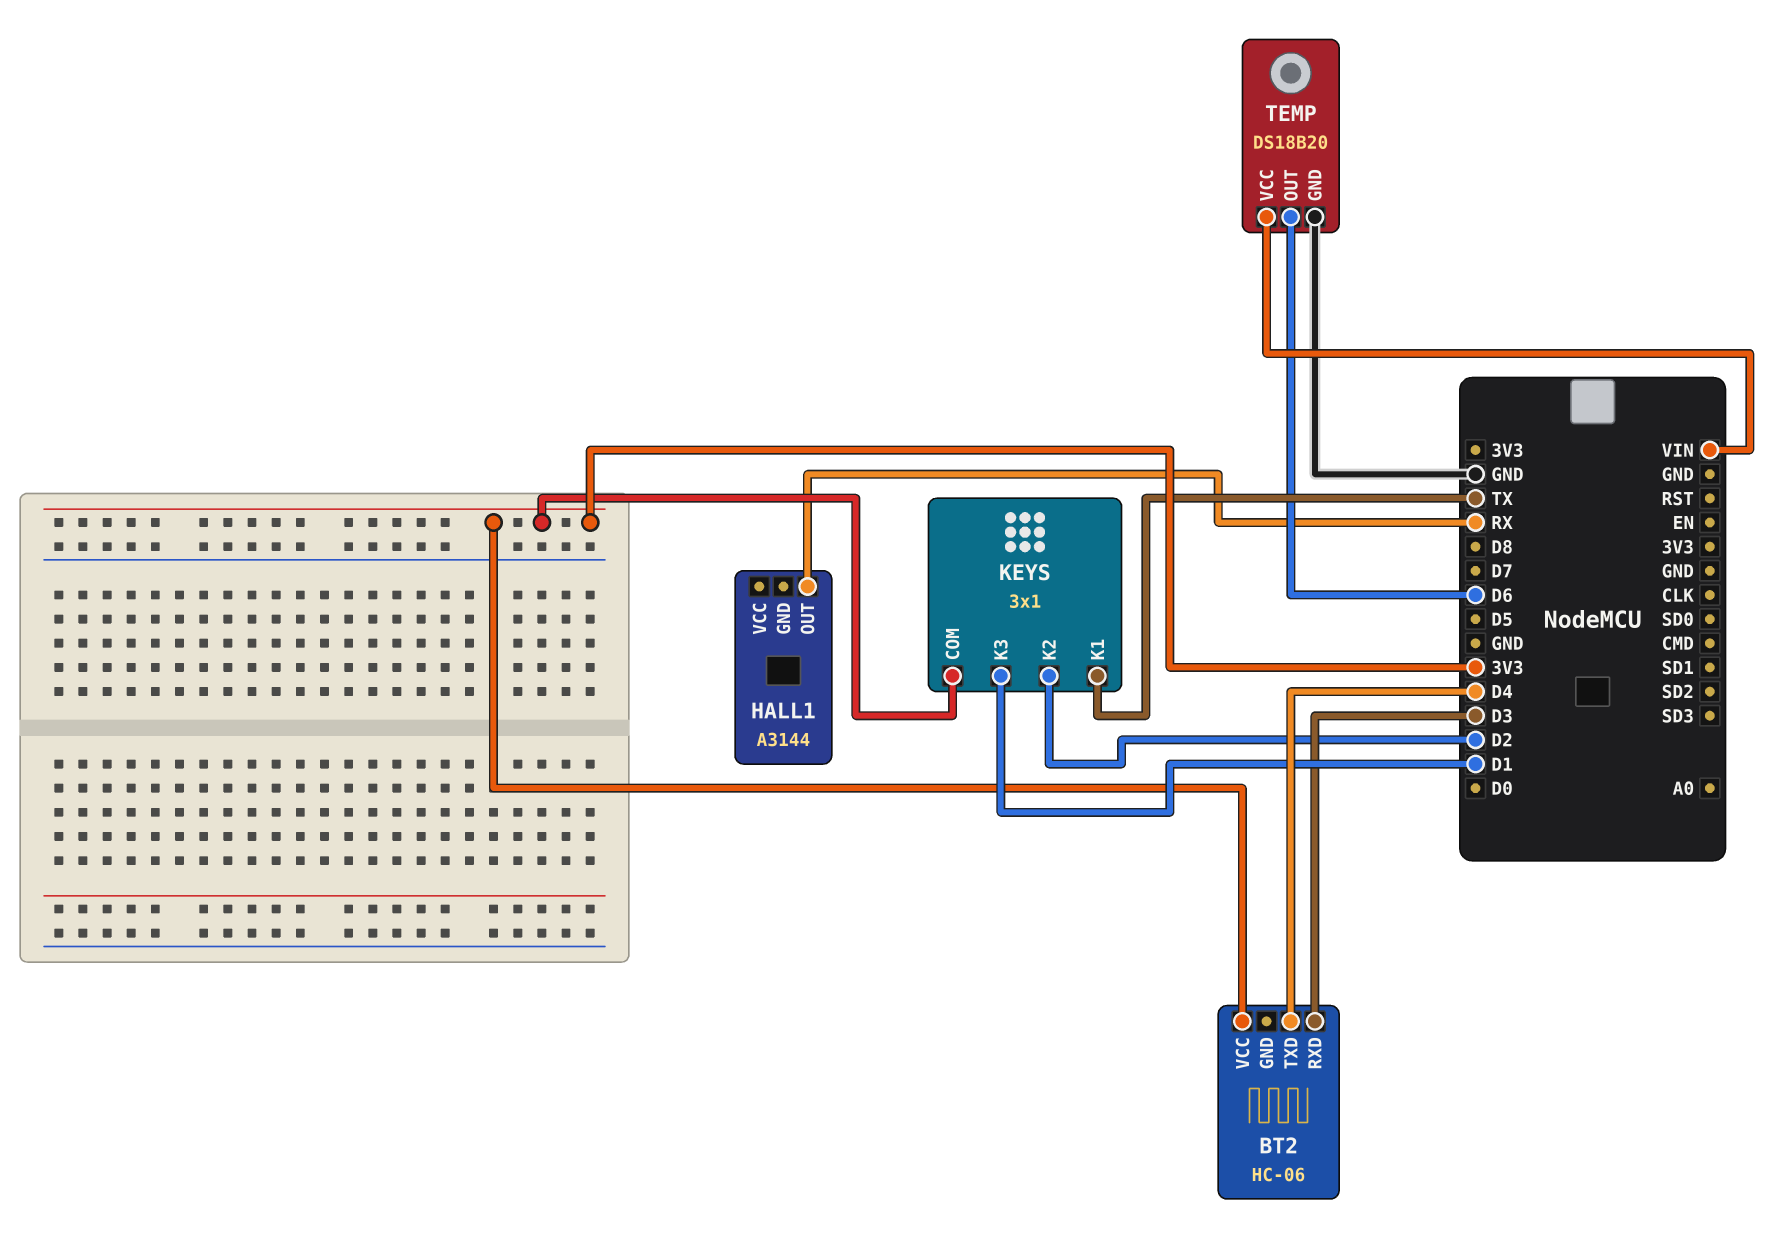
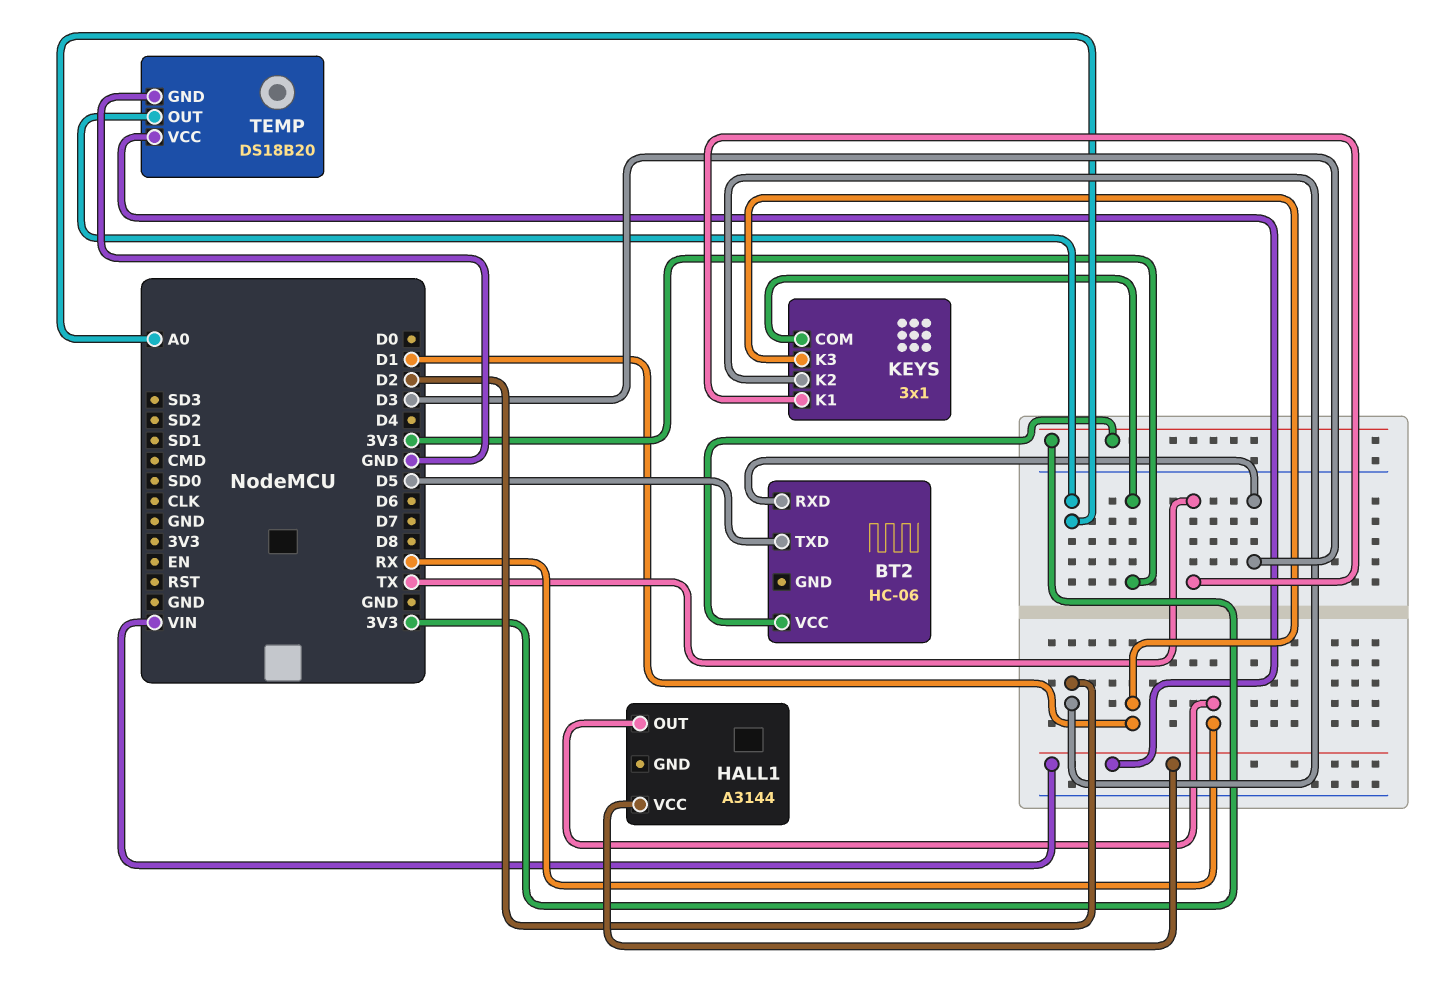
BT2 pin TXD: D4 -> D5
HALL1 pin VCC: none -> VIN
TEMP pin OUT: D6 -> A0

